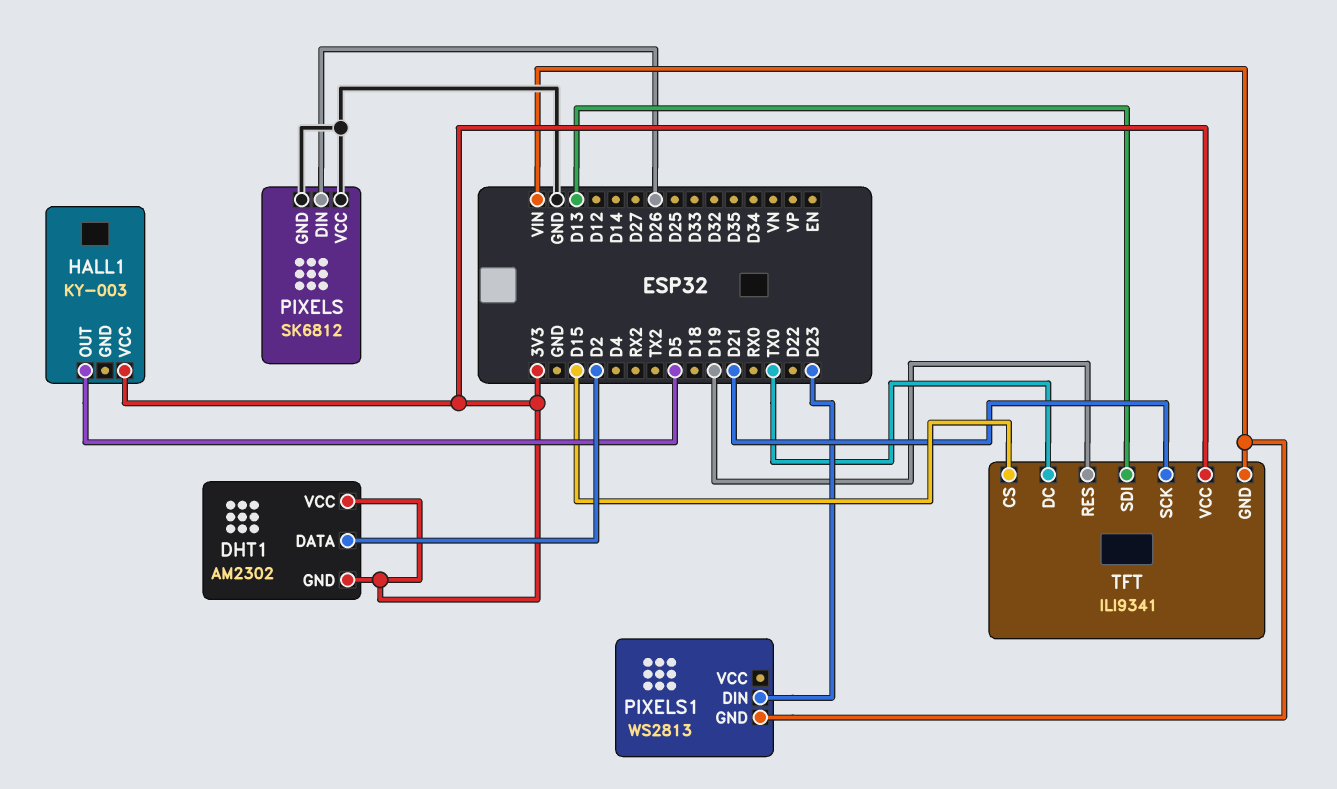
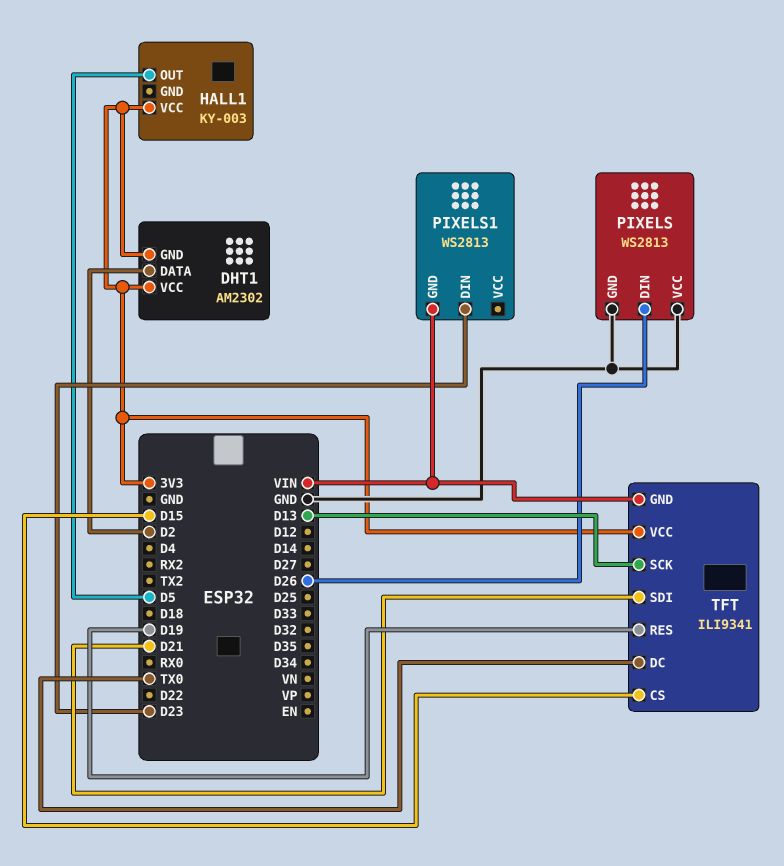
PIXELS: SK6812 -> WS2813
TFT pin SCK: D21 -> D13
TFT pin SDI: D13 -> D21

